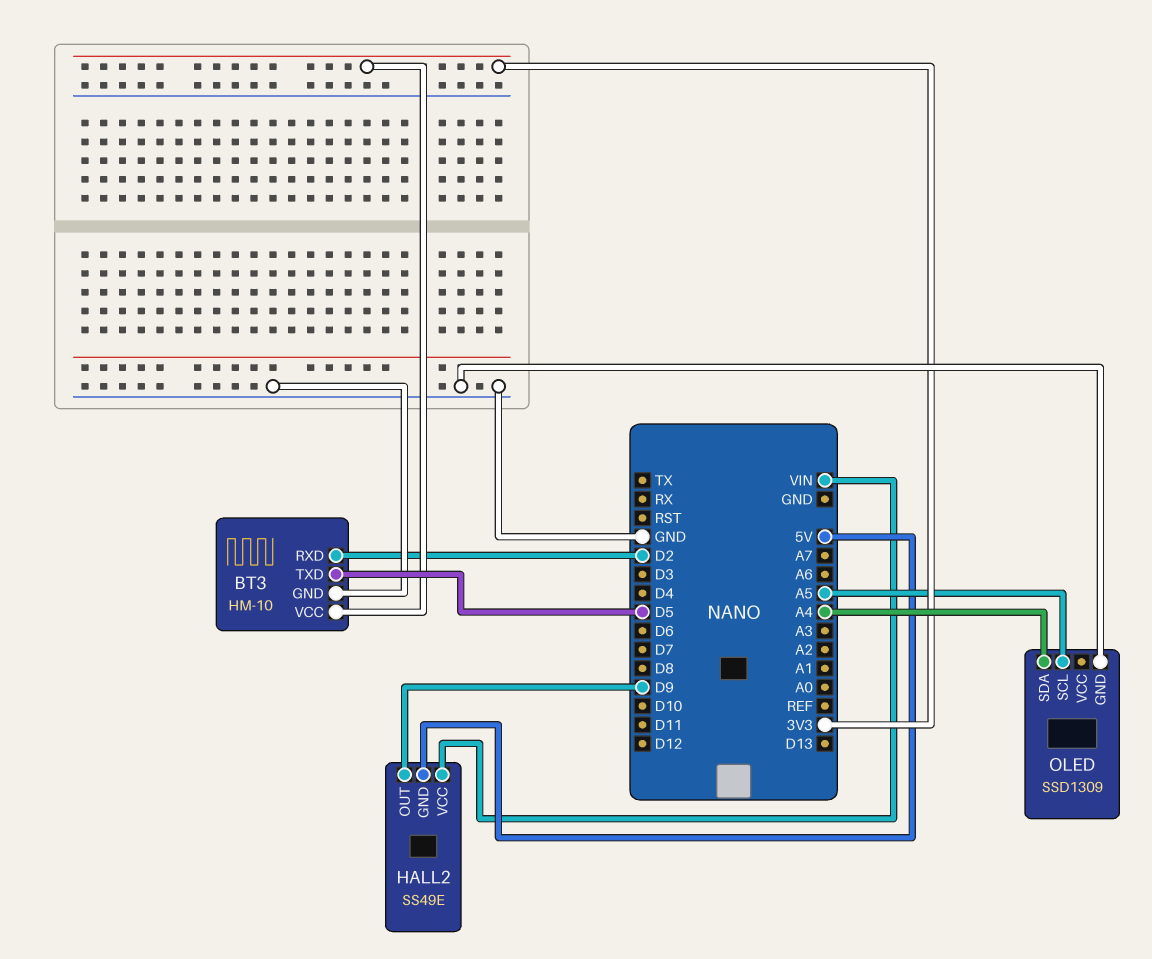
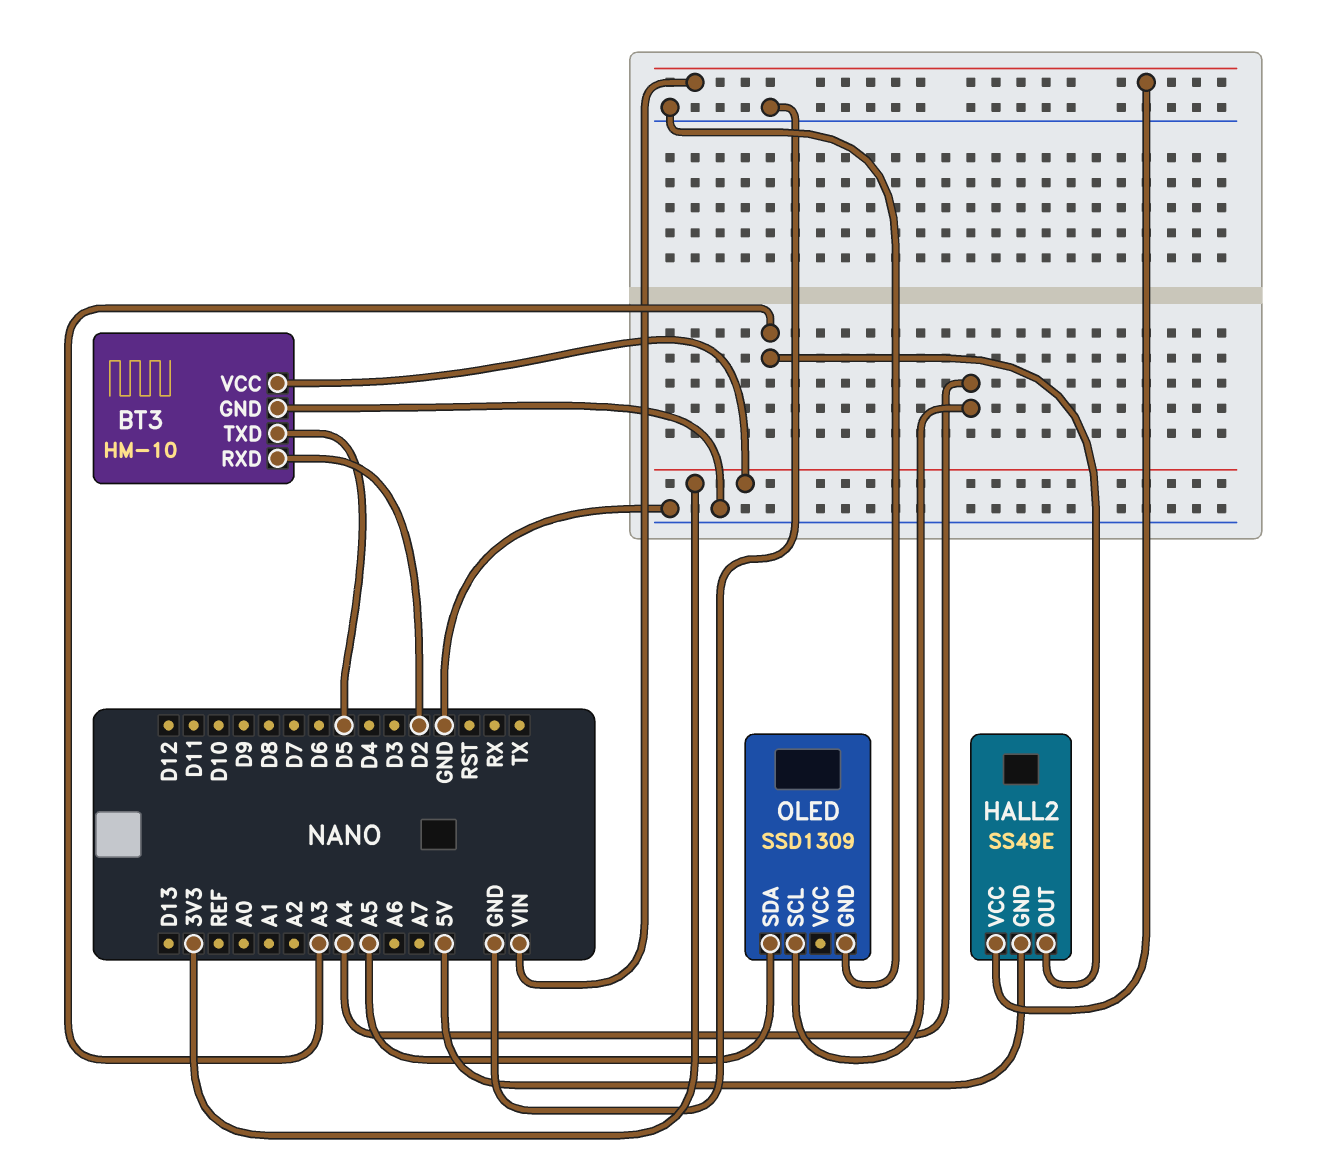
HALL2 pin OUT: D9 -> A3
OLED pin SCL: A5 -> A4
OLED pin SDA: A4 -> A5

